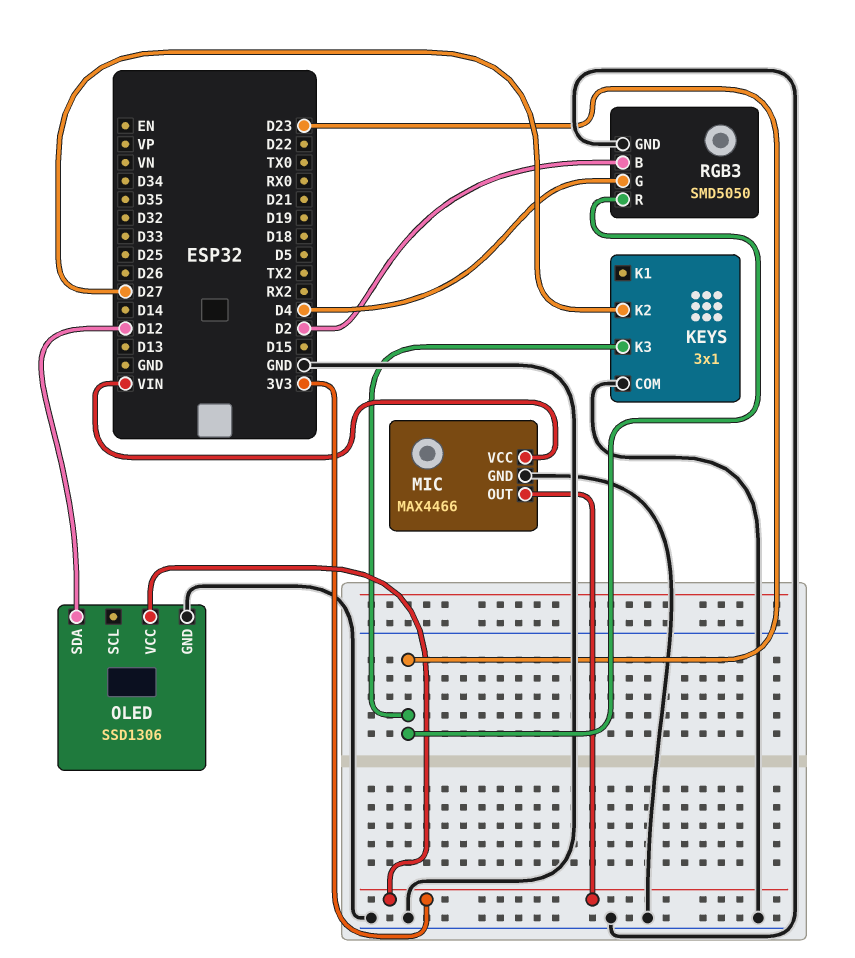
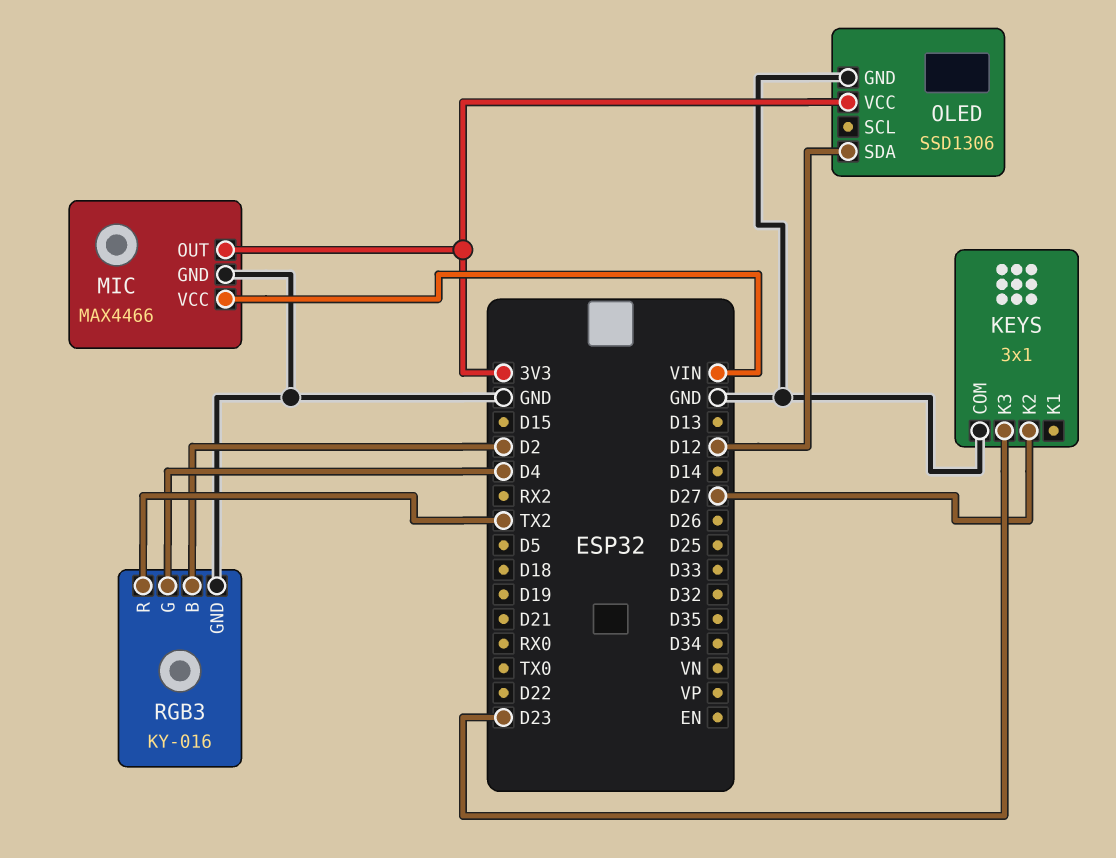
RGB3: SMD5050 -> KY-016
RGB3 pin R: D23 -> TX2

